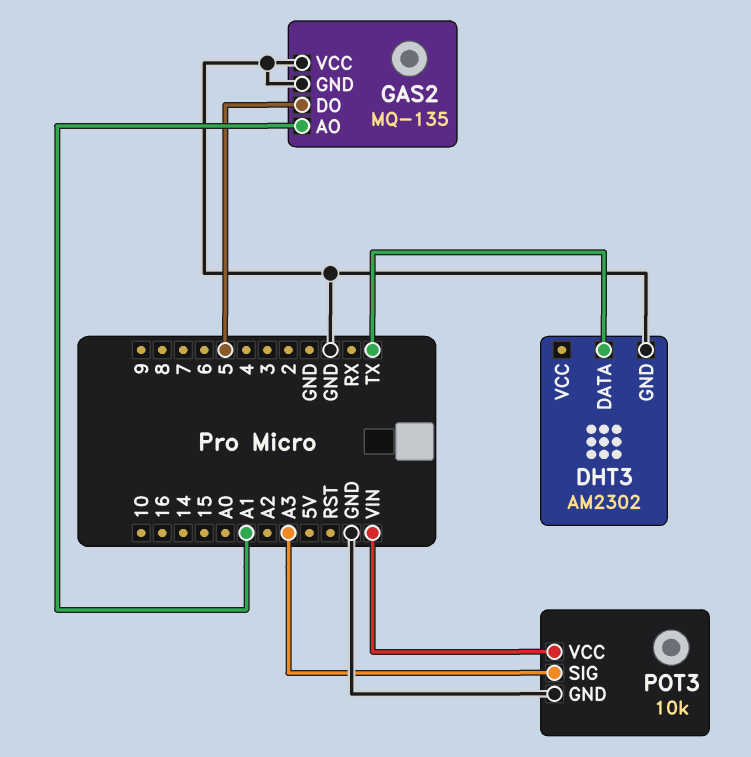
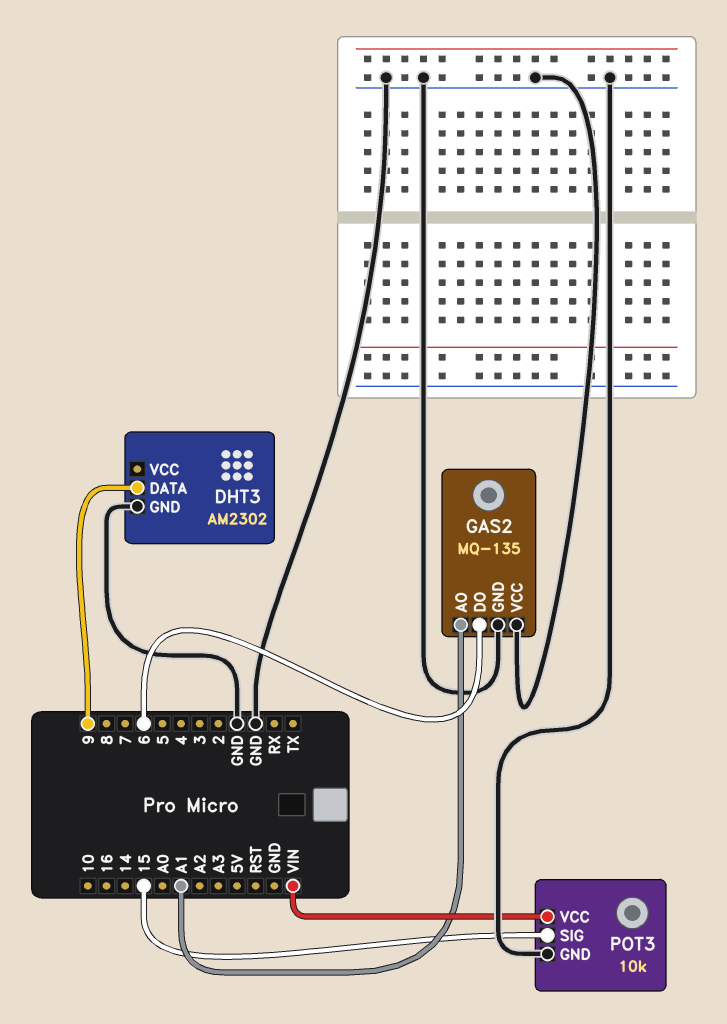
DHT3 pin DATA: TX -> 9
GAS2 pin DO: 5 -> 6
POT3 pin SIG: A3 -> 15

